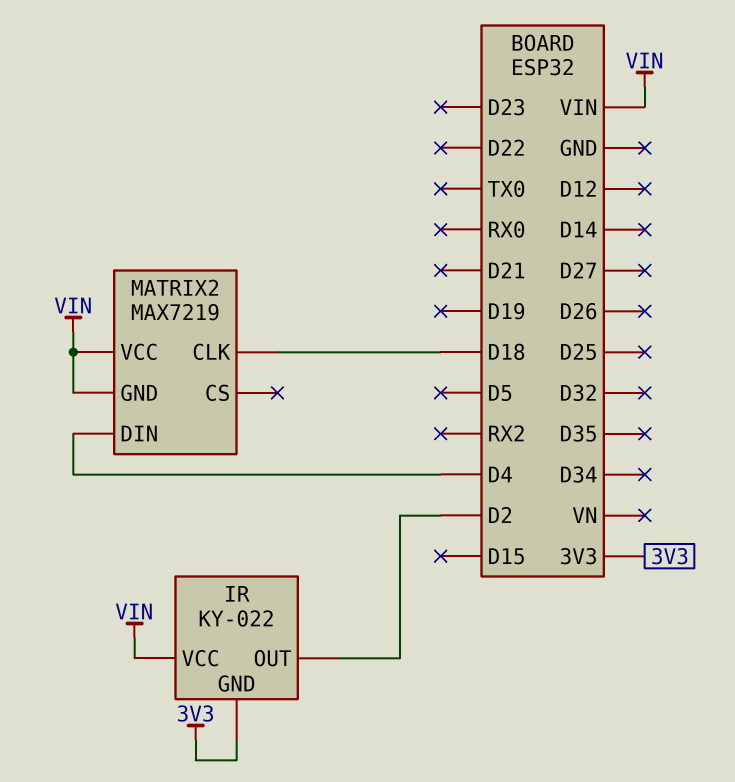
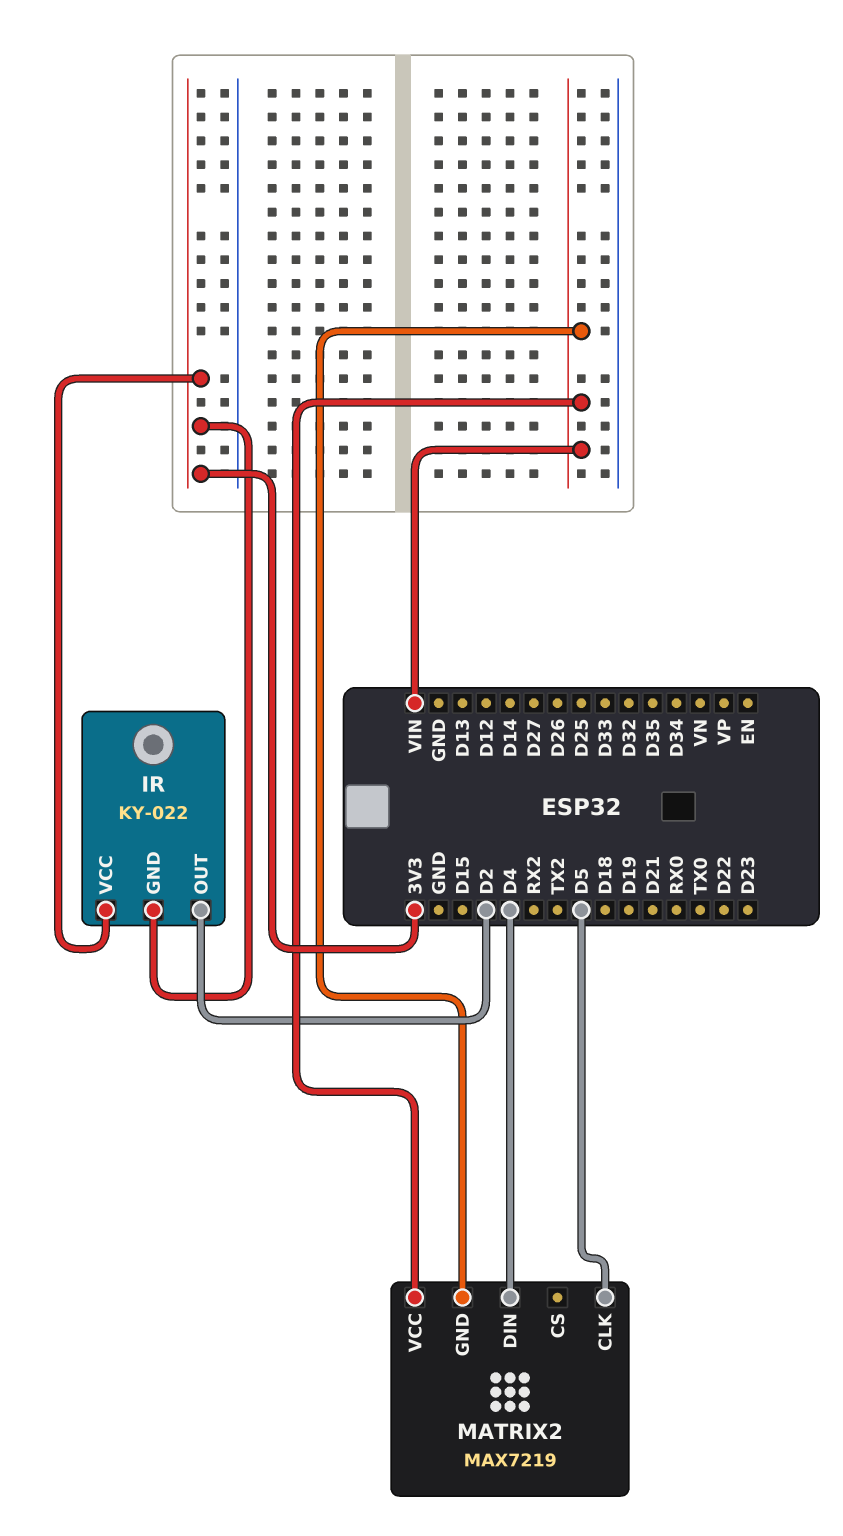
IR pin VCC: VIN -> 3V3
MATRIX2 pin CLK: D18 -> D5

